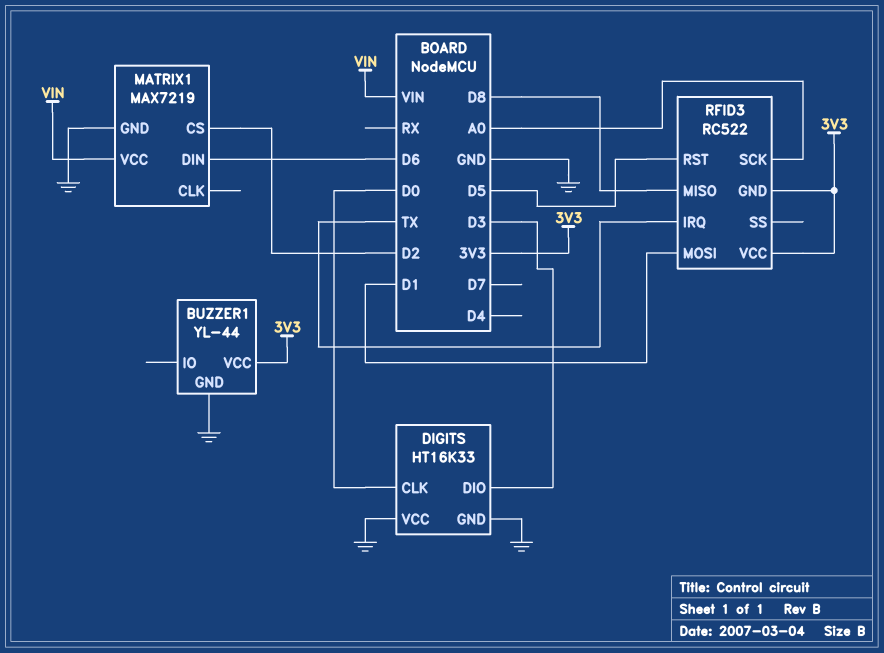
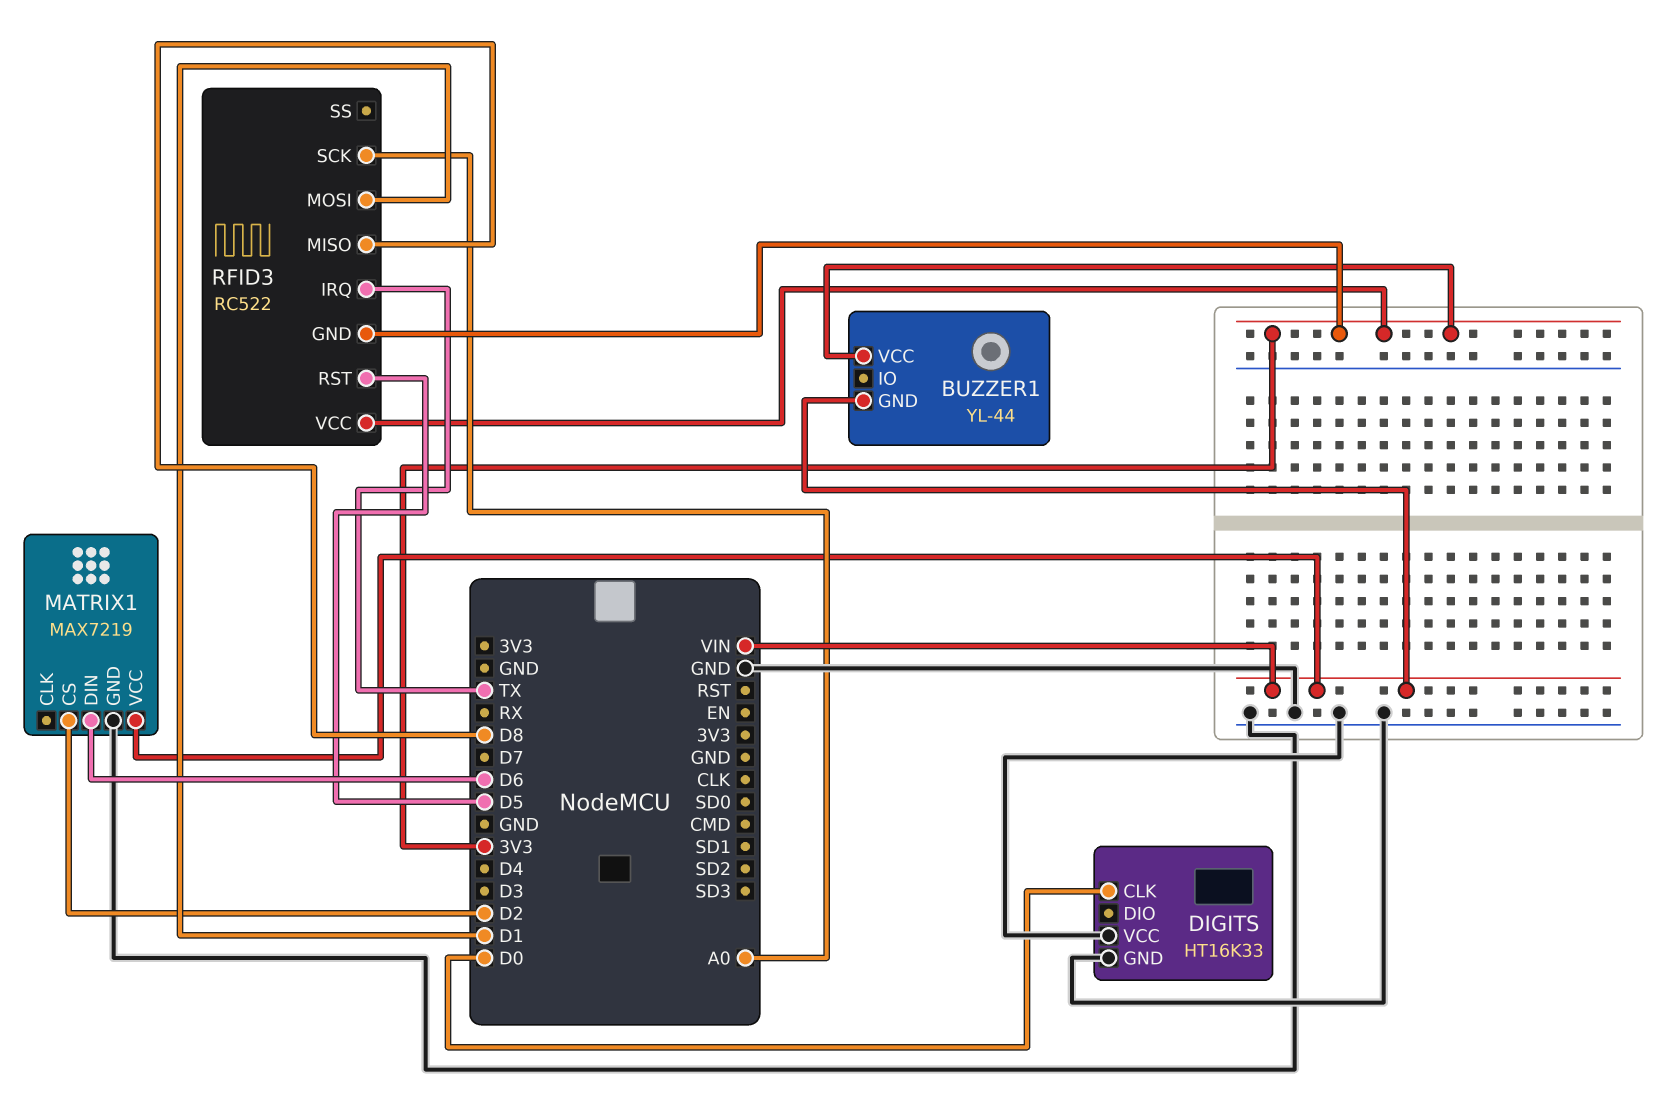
BUZZER1 pin GND: GND -> VIN
DIGITS pin DIO: D3 -> none

